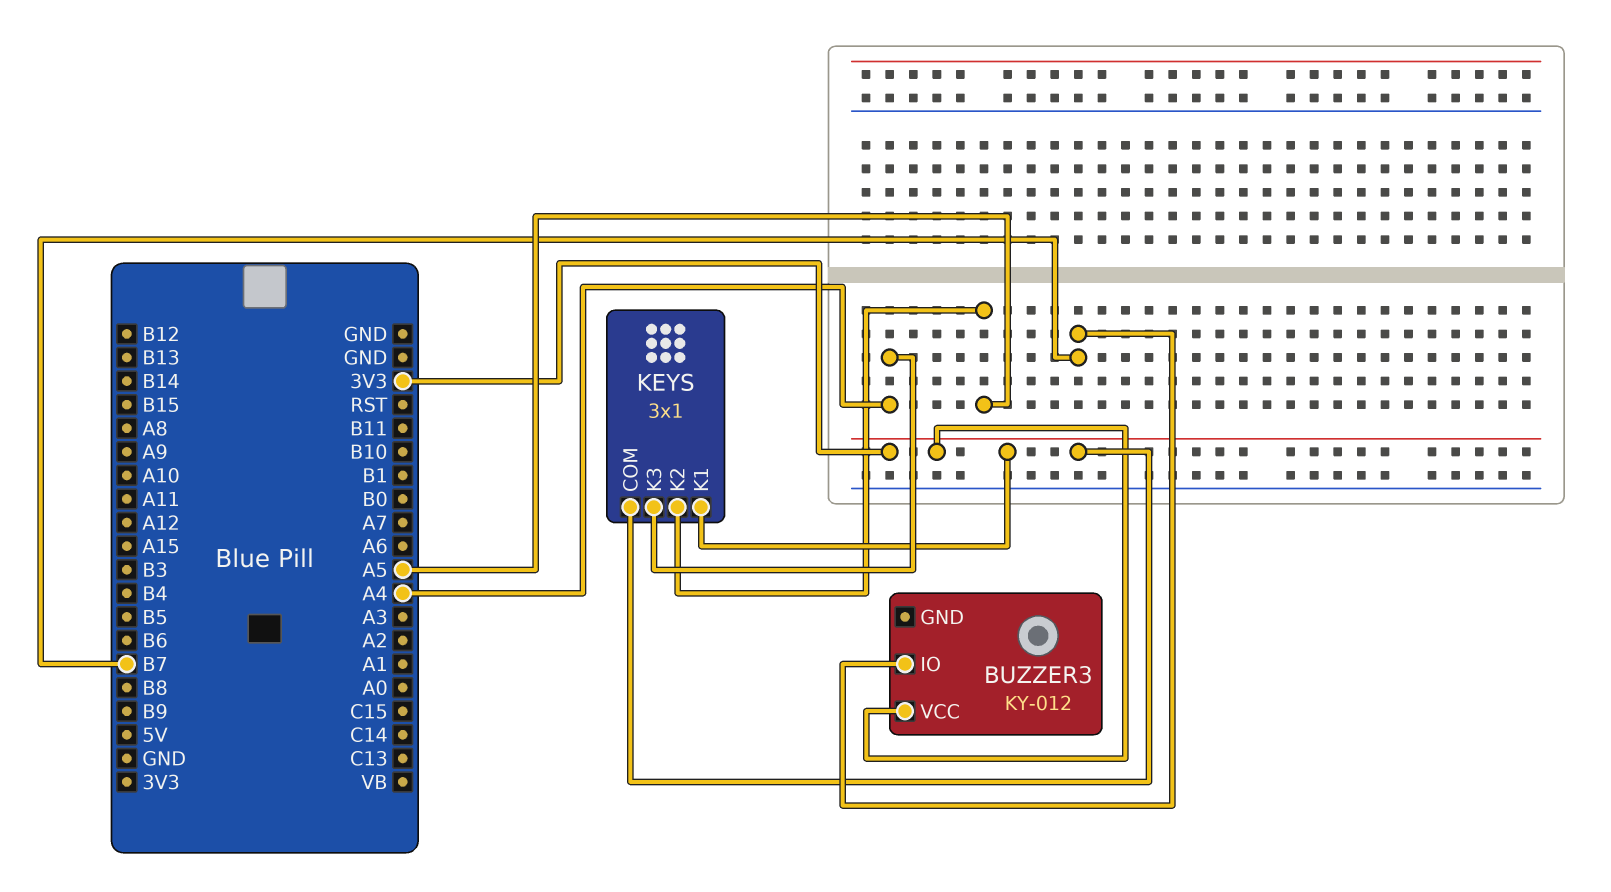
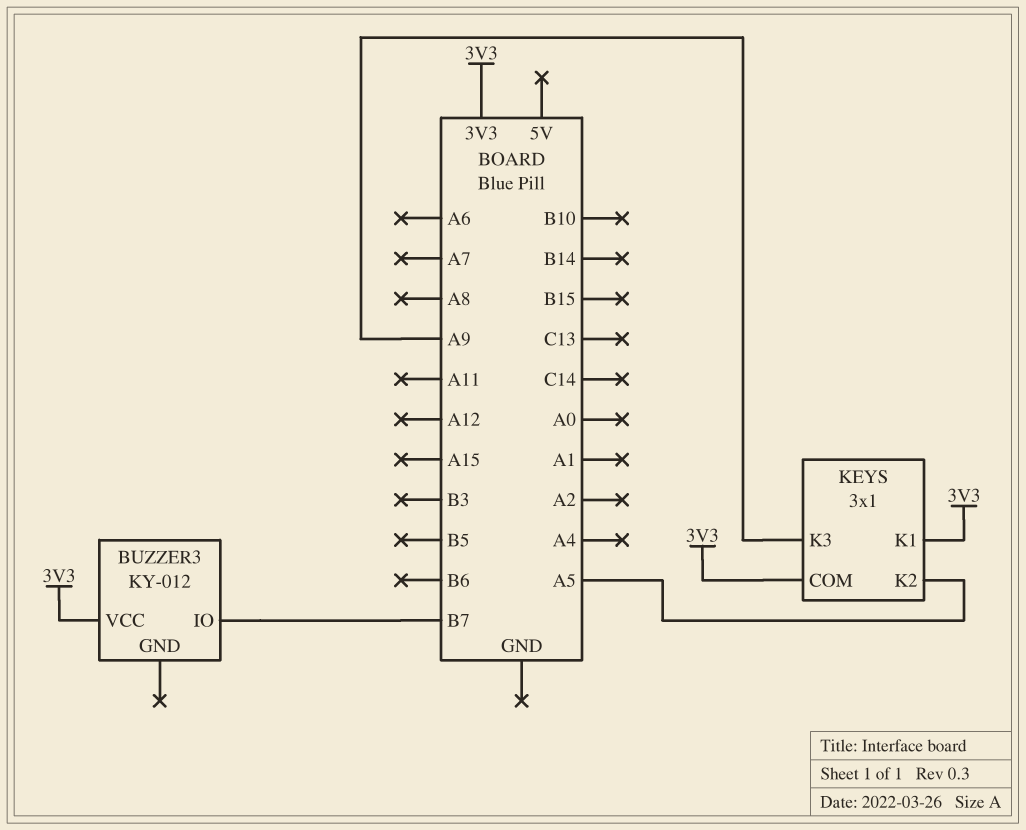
KEYS pin K3: A4 -> A9

